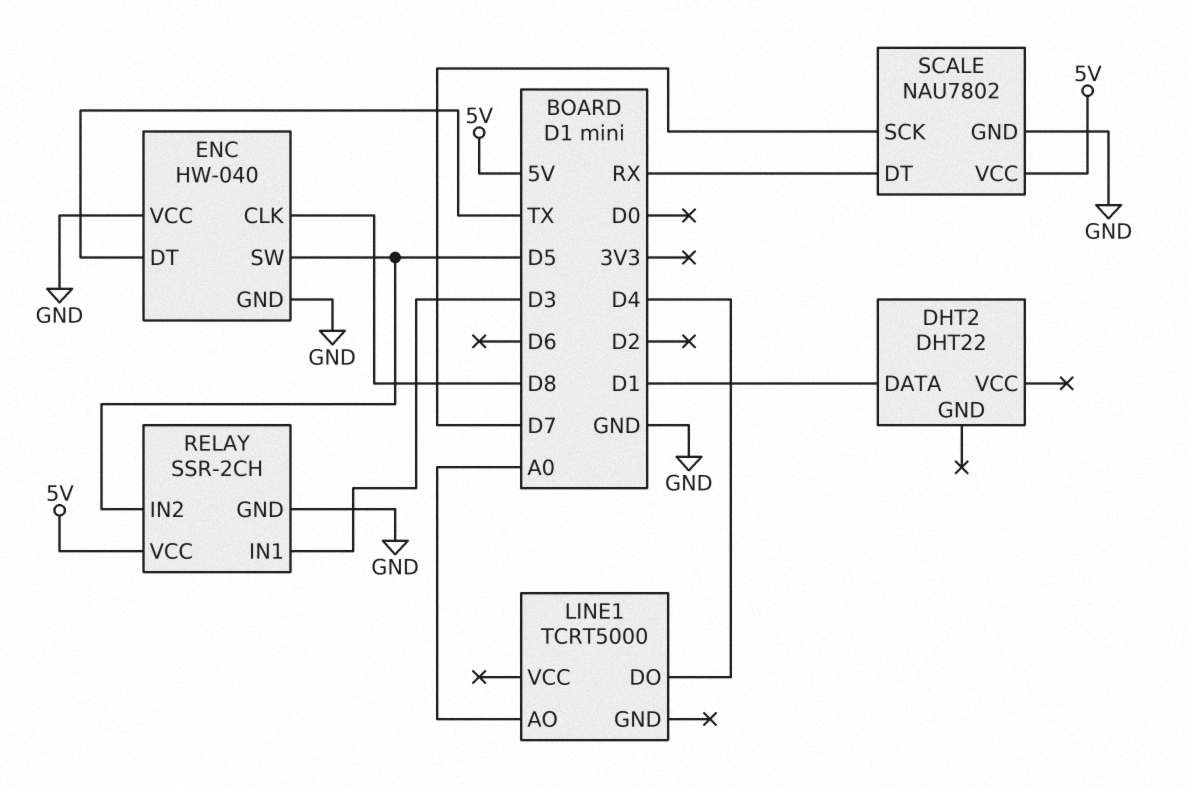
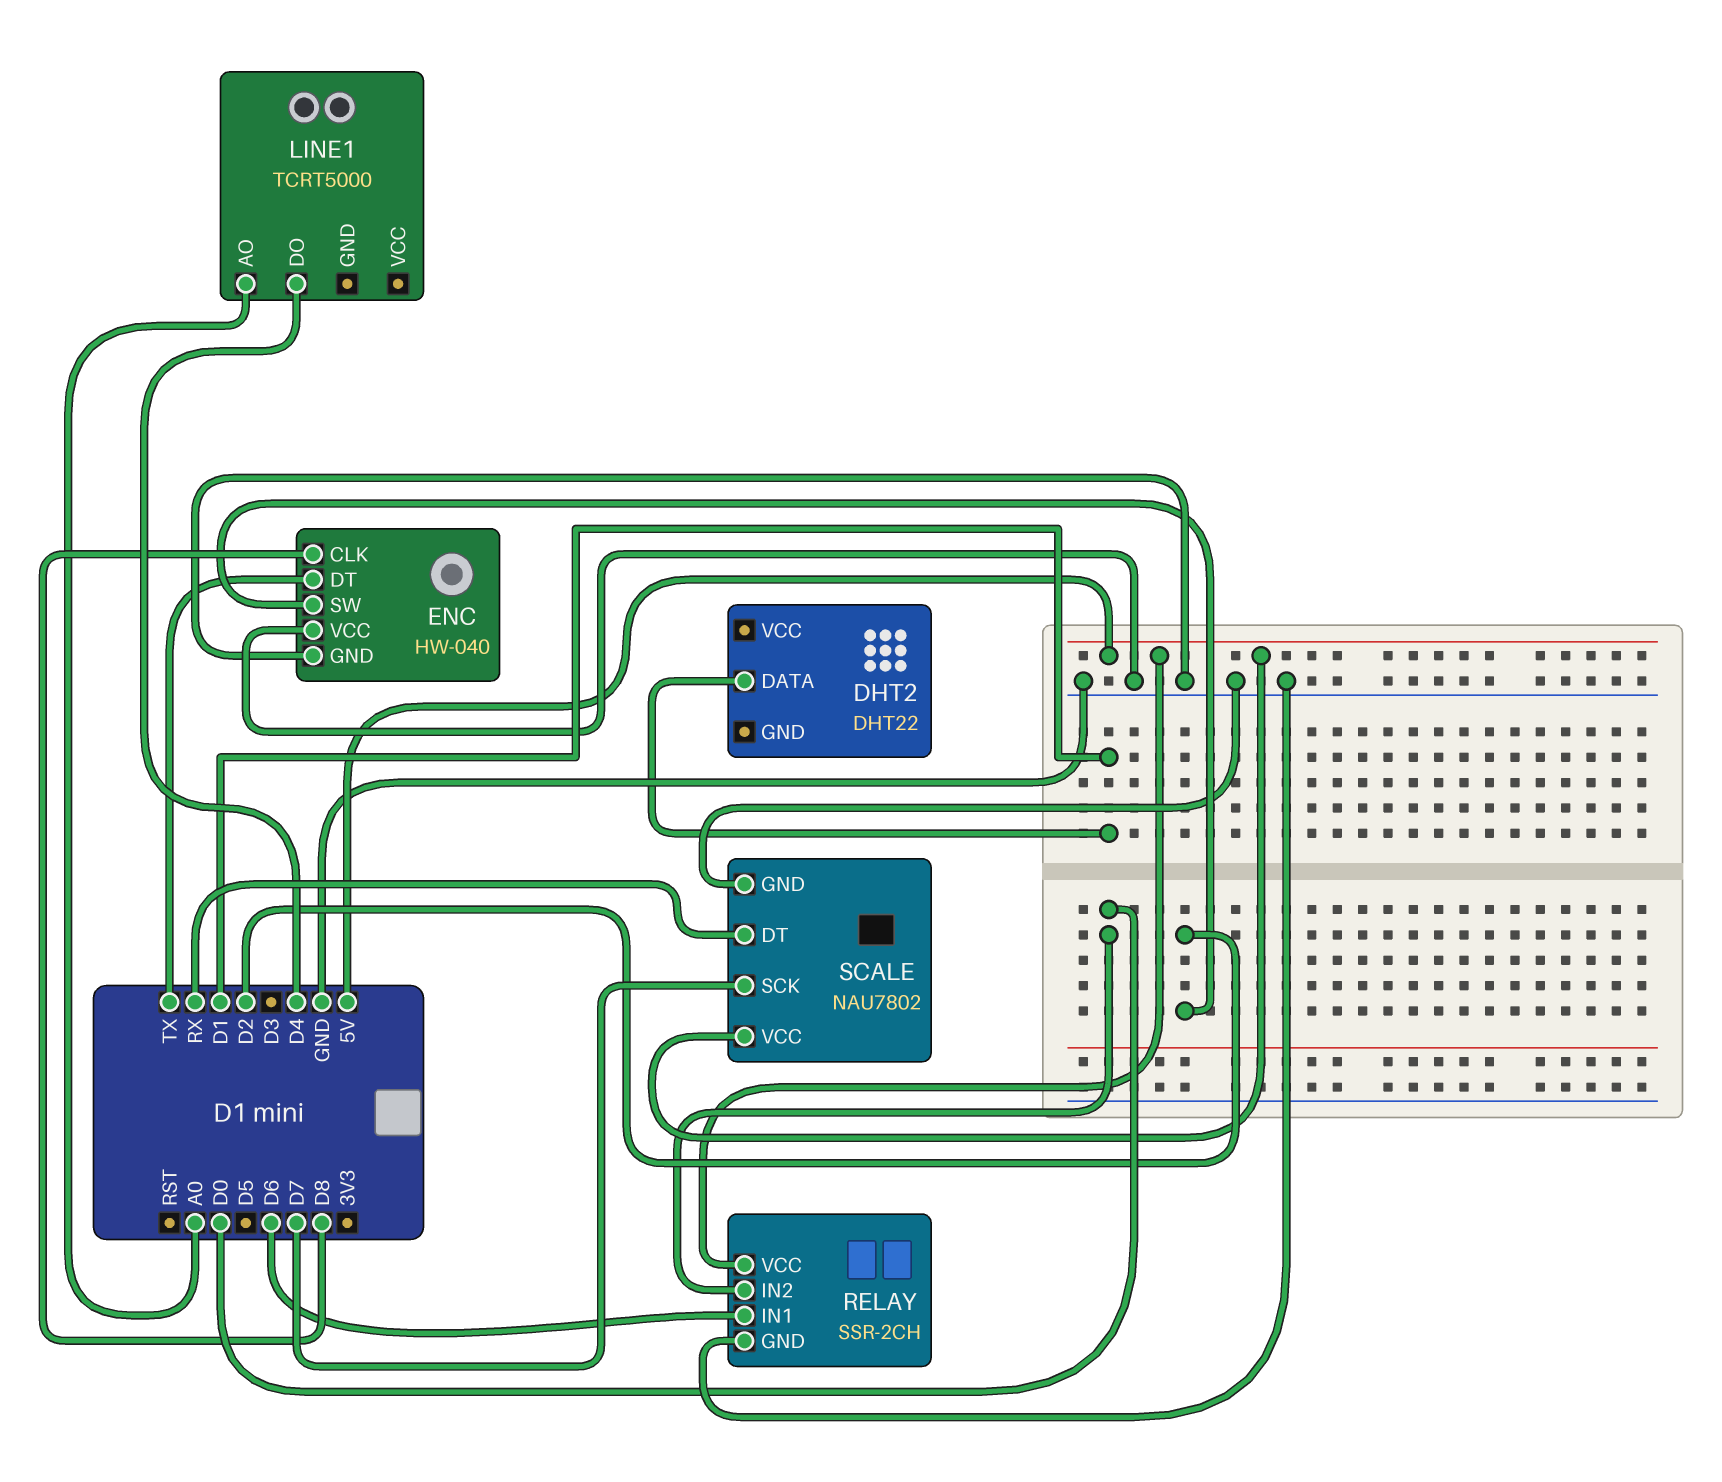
ENC pin SW: D5 -> D2
RELAY pin IN1: D3 -> D6
RELAY pin IN2: D5 -> D0

